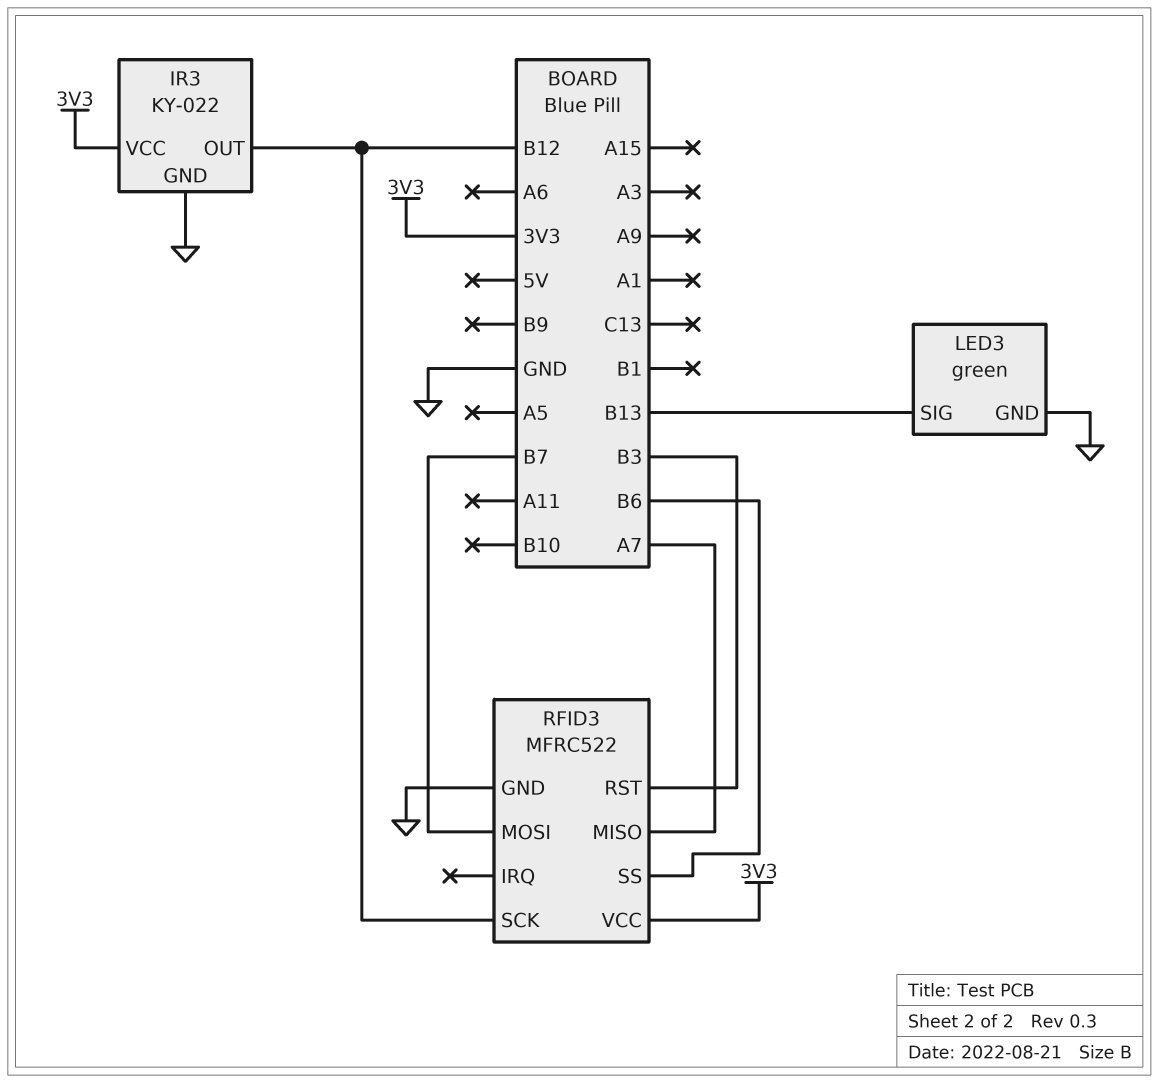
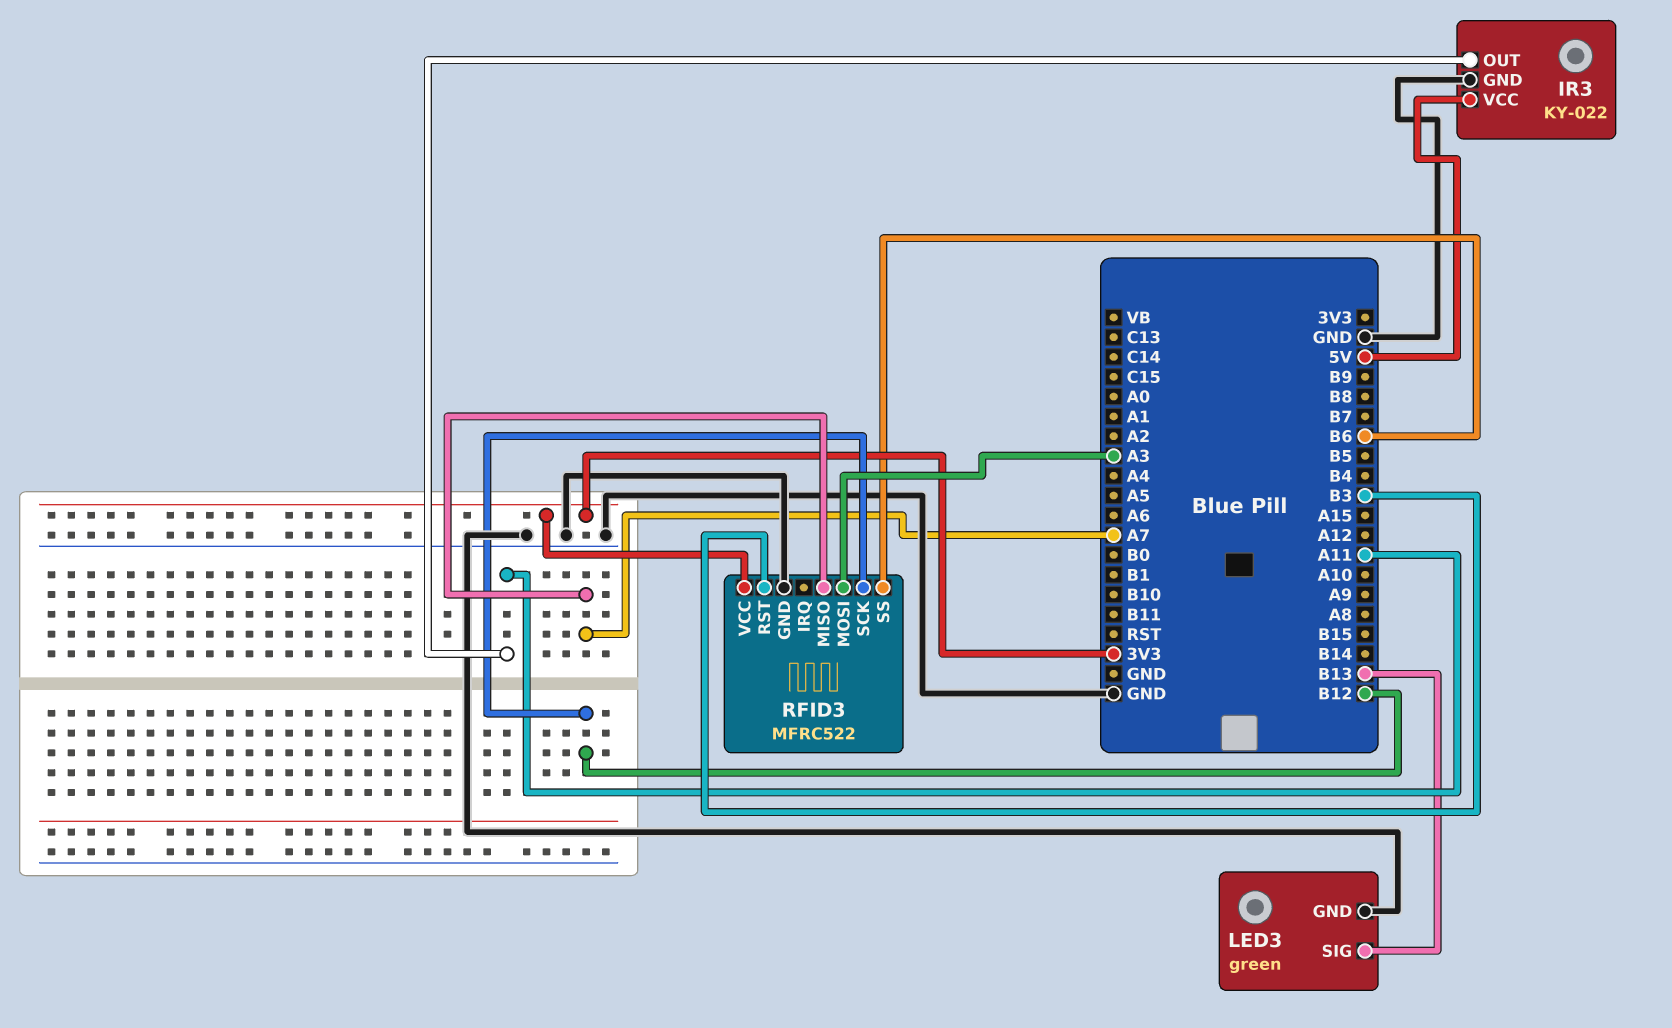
IR3 pin OUT: B12 -> A11
IR3 pin VCC: 3V3 -> 5V
RFID3 pin MOSI: B7 -> A3

